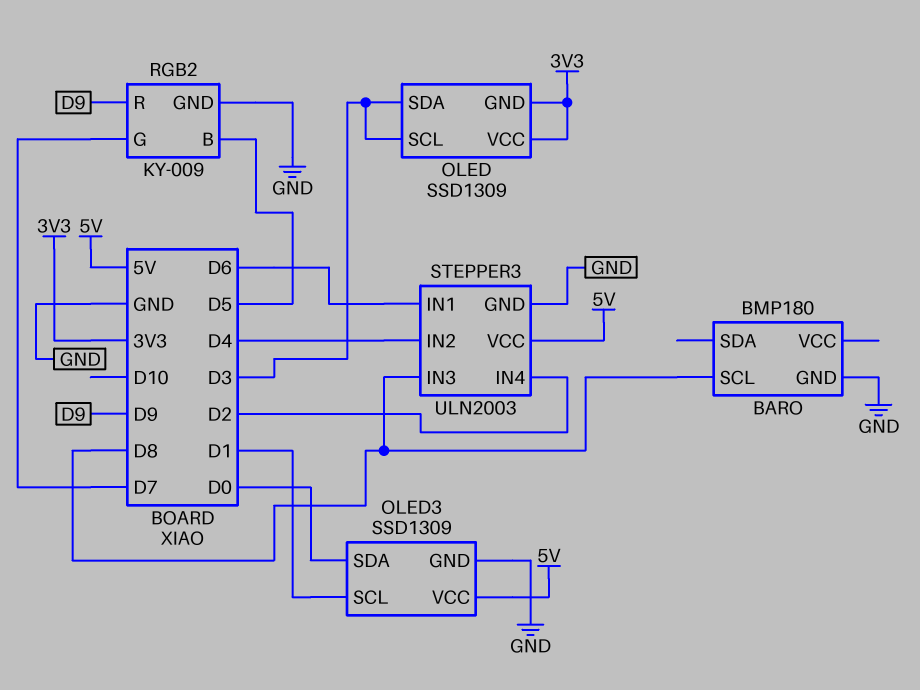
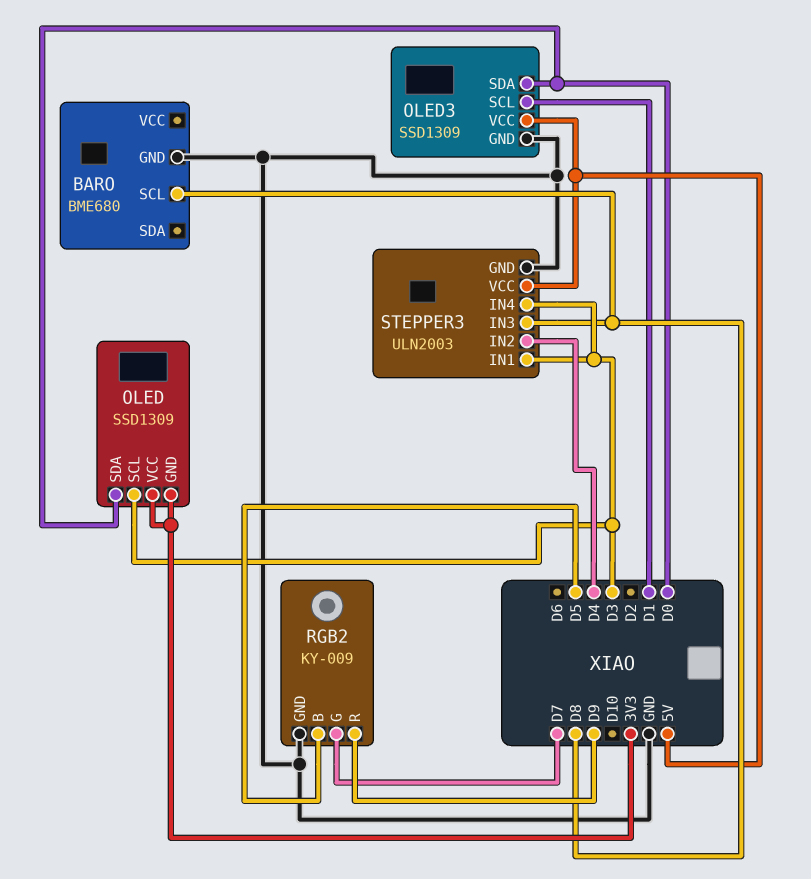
BARO: BMP180 -> BME680
OLED pin SDA: D3 -> D0
STEPPER3 pin IN1: D6 -> D3
STEPPER3 pin IN4: D2 -> D3

